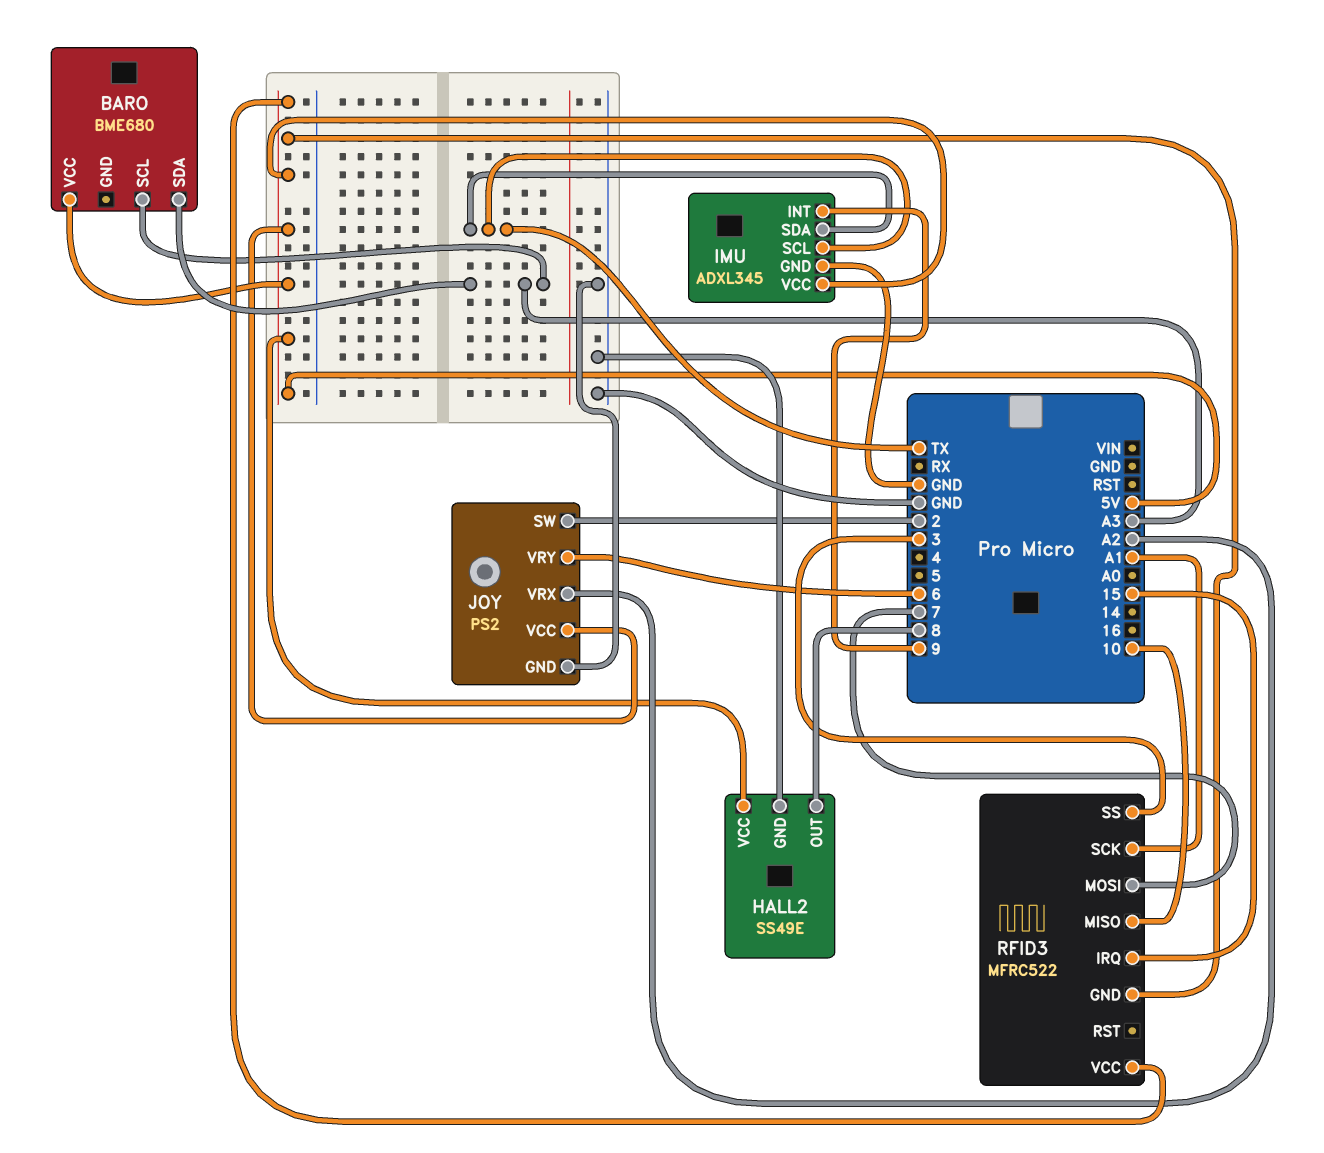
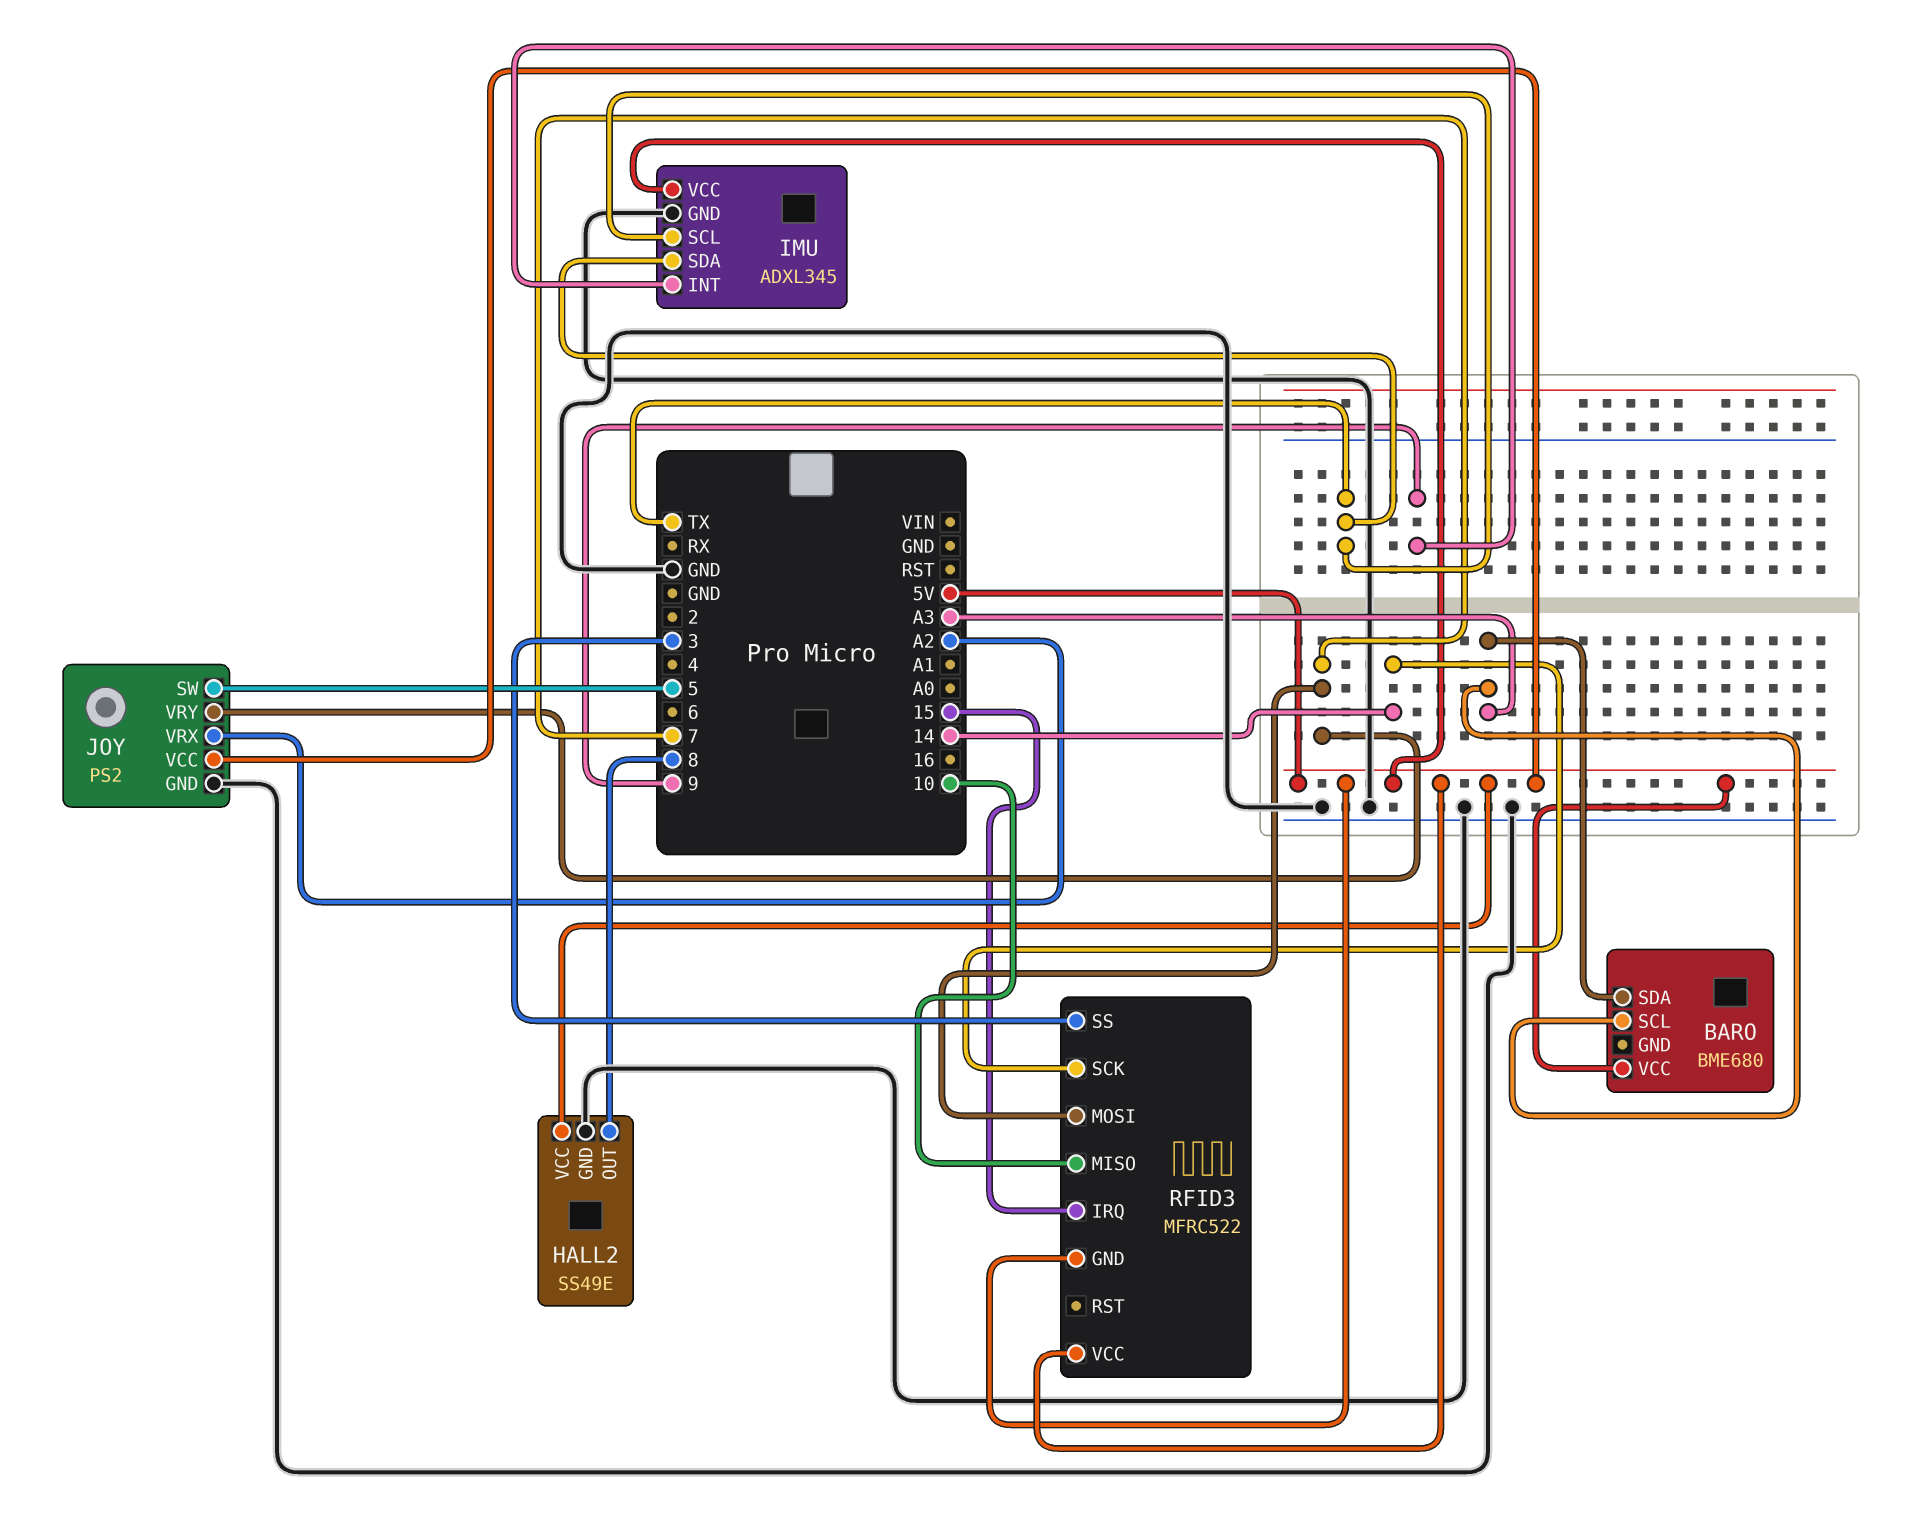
JOY pin SW: 2 -> 5
JOY pin VRY: 6 -> 7
RFID3 pin SCK: A1 -> 14

